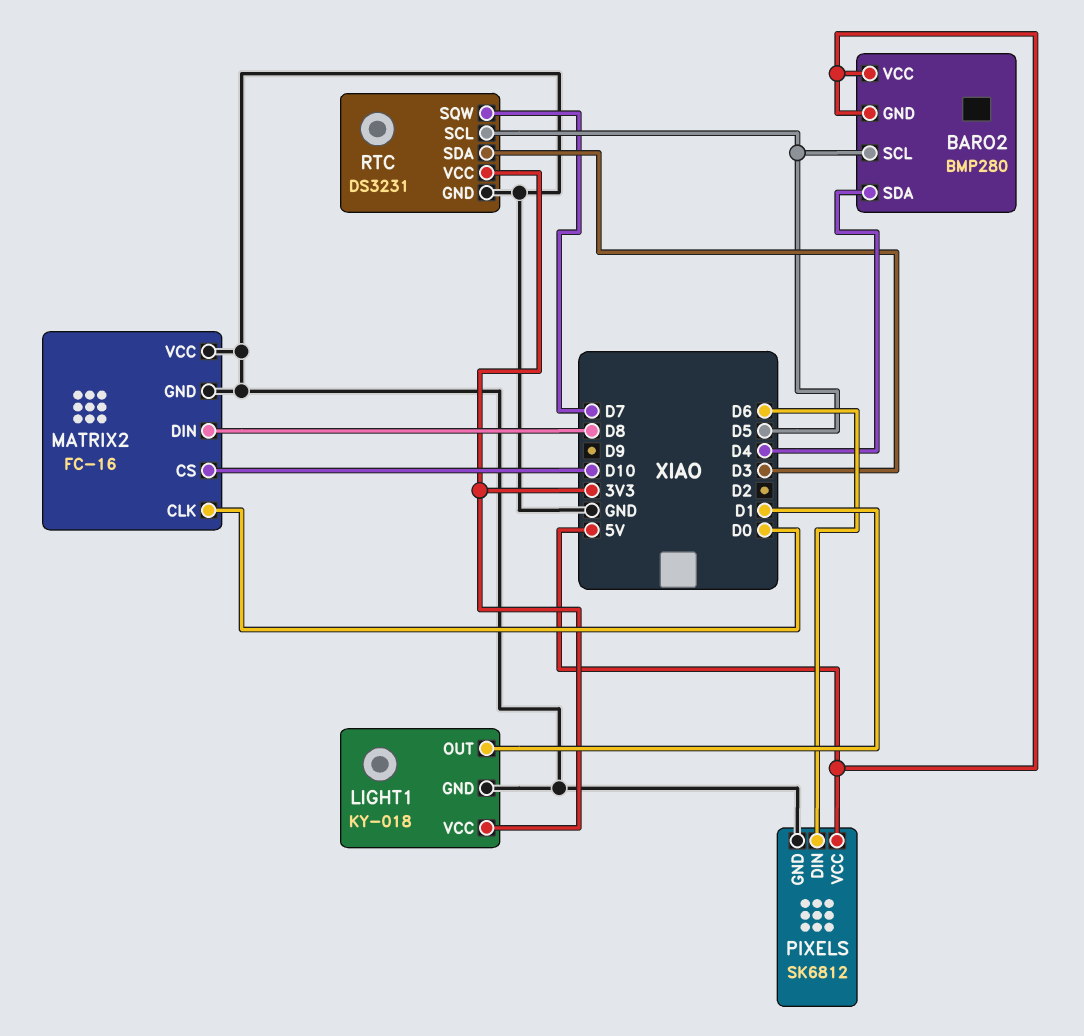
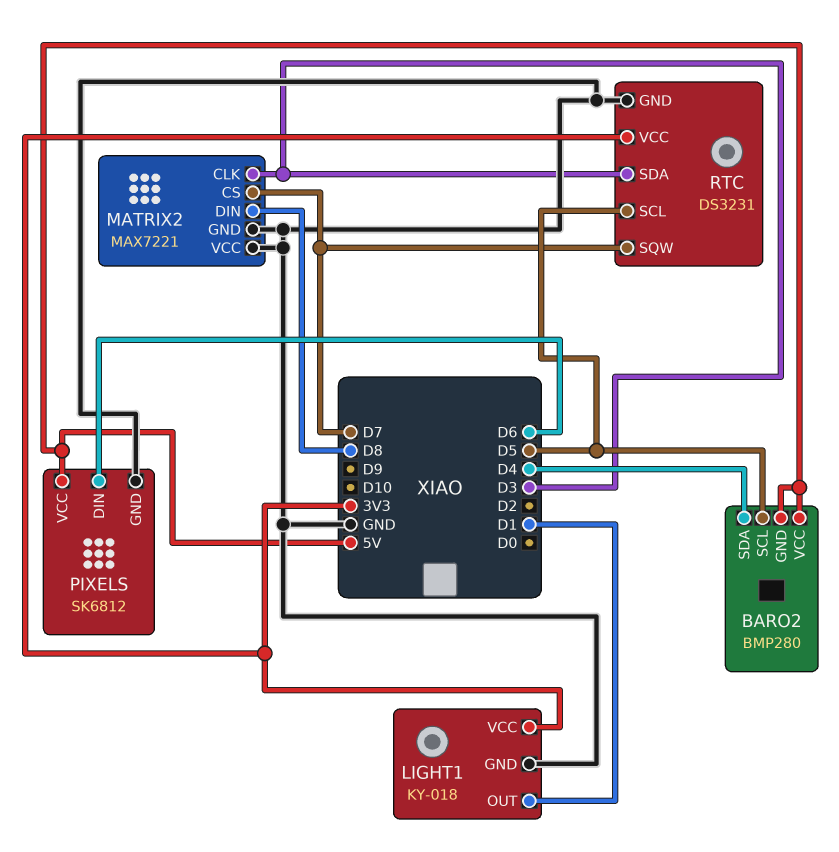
MATRIX2: FC-16 -> MAX7221
MATRIX2 pin CLK: D0 -> D3
MATRIX2 pin CS: D10 -> D7

